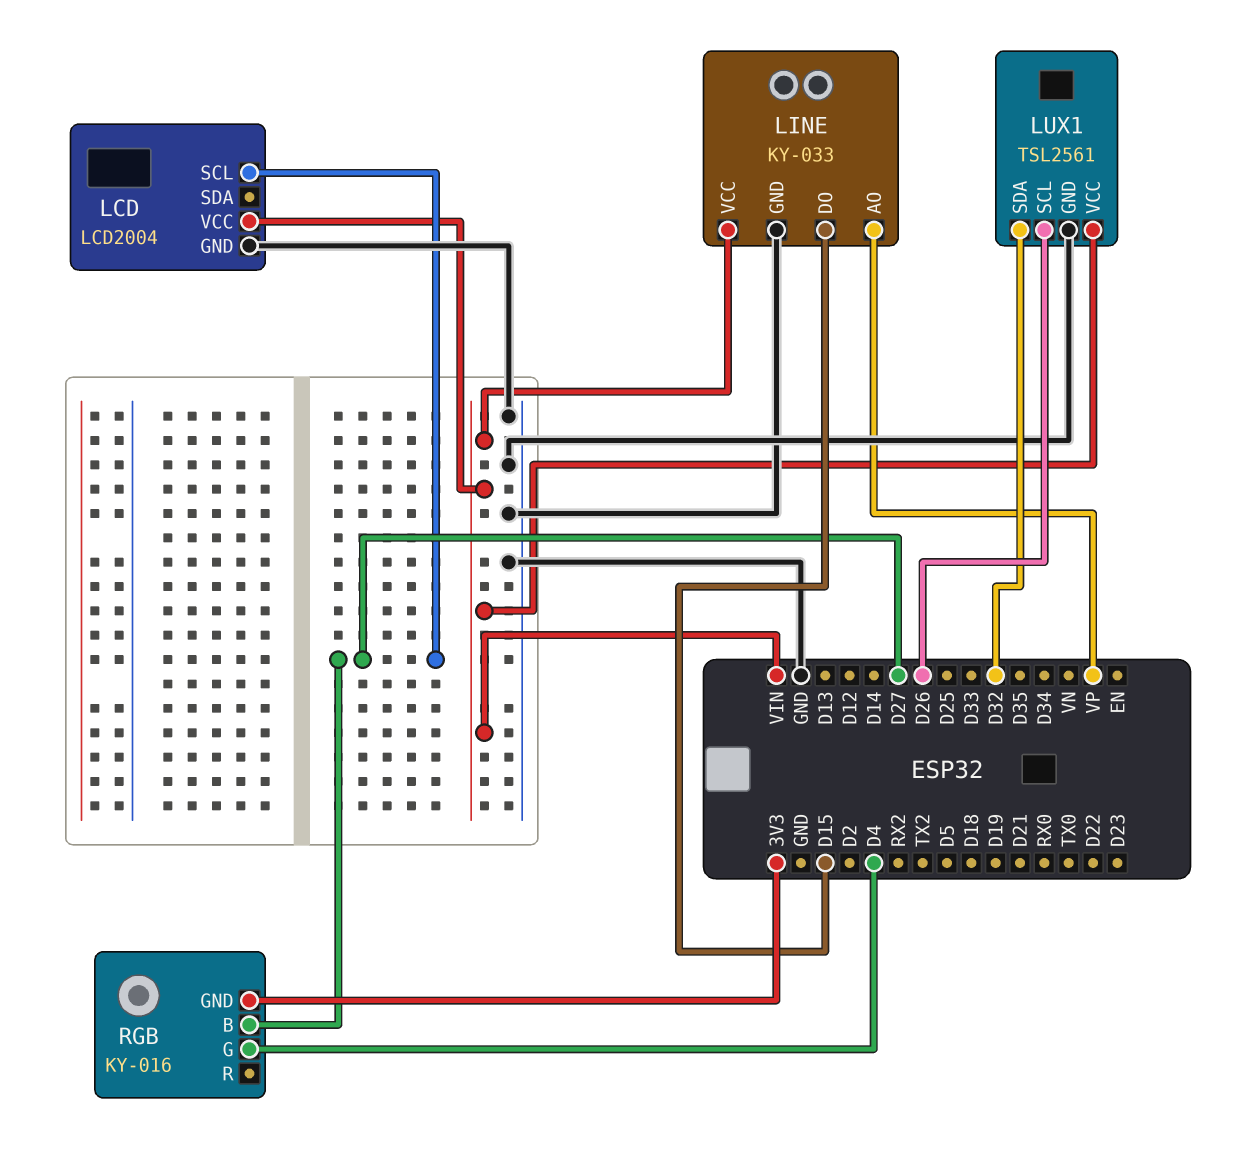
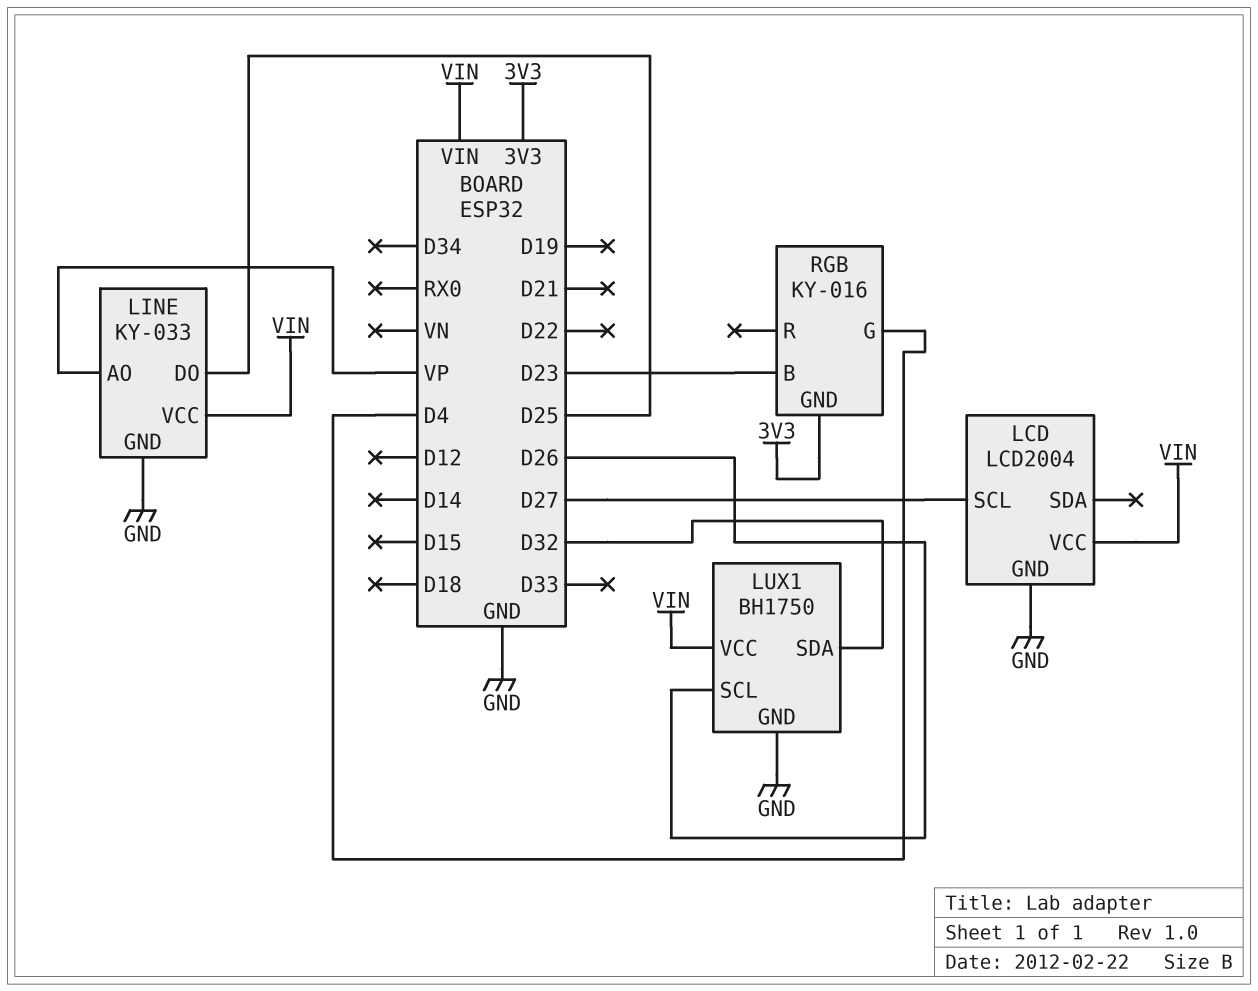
LINE pin DO: D15 -> D25
LUX1: TSL2561 -> BH1750
RGB pin B: D27 -> D23

